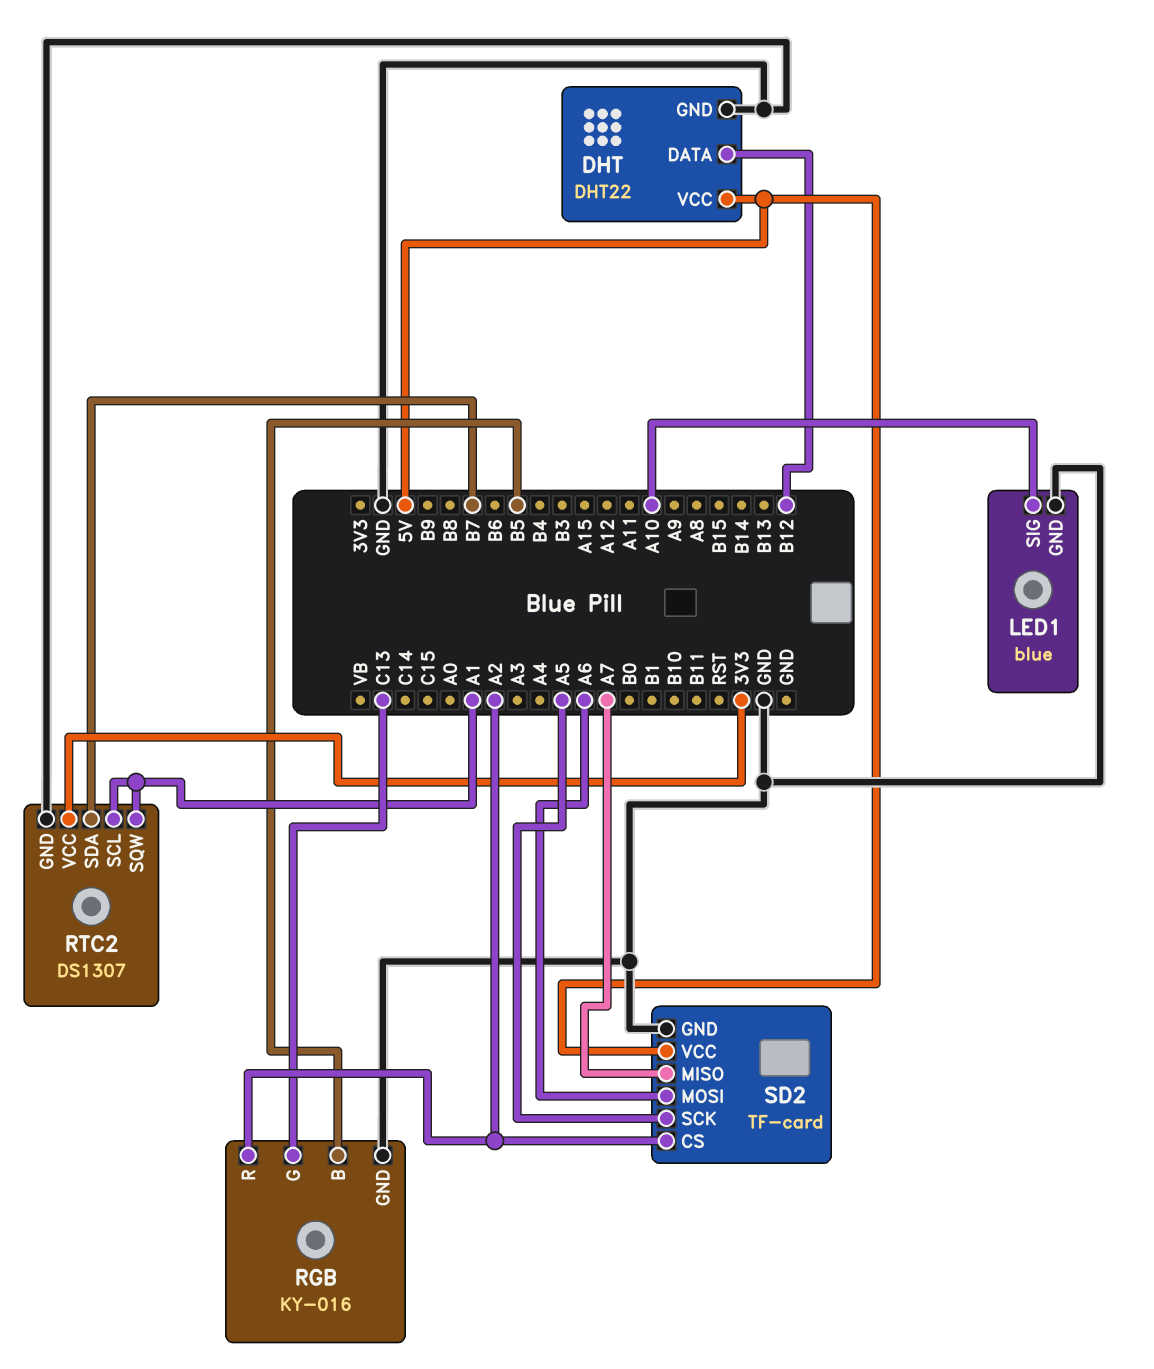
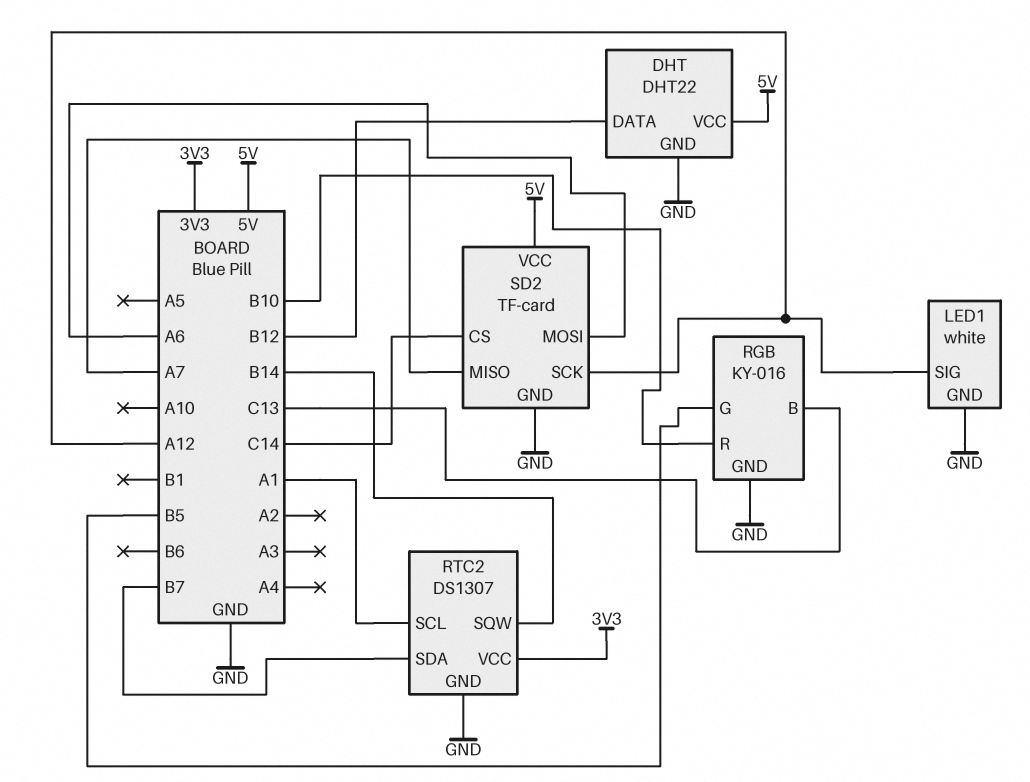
LED1: blue -> white
LED1 pin SIG: A10 -> A12
RGB pin B: B5 -> C13
RGB pin G: C13 -> B5
RGB pin R: A2 -> B10
RTC2 pin SQW: A1 -> B14
SD2 pin CS: A2 -> C14
SD2 pin SCK: A5 -> A12

